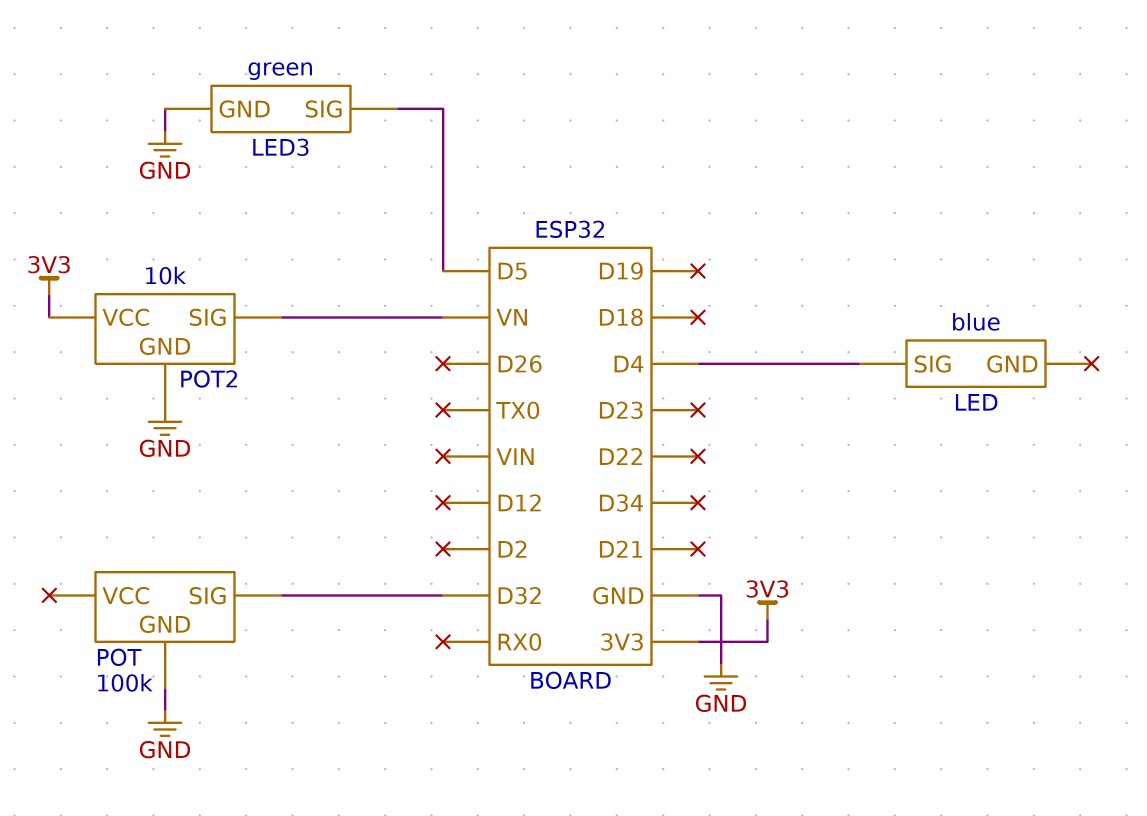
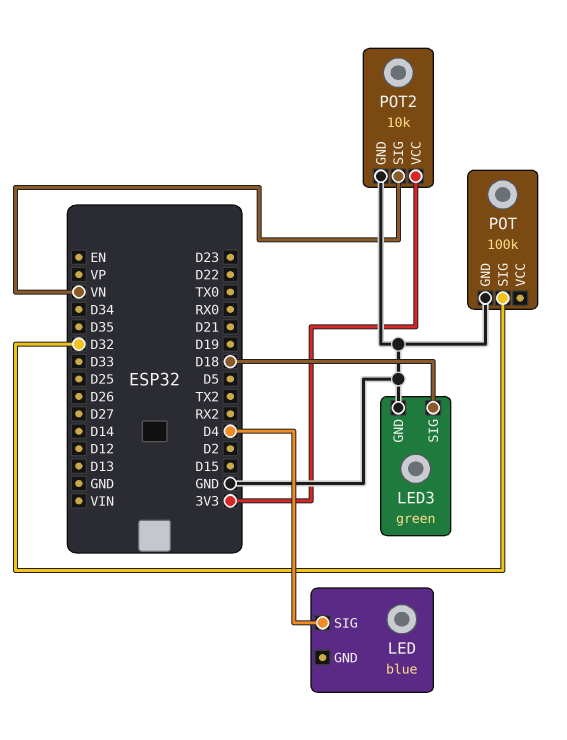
LED3 pin SIG: D5 -> D18

